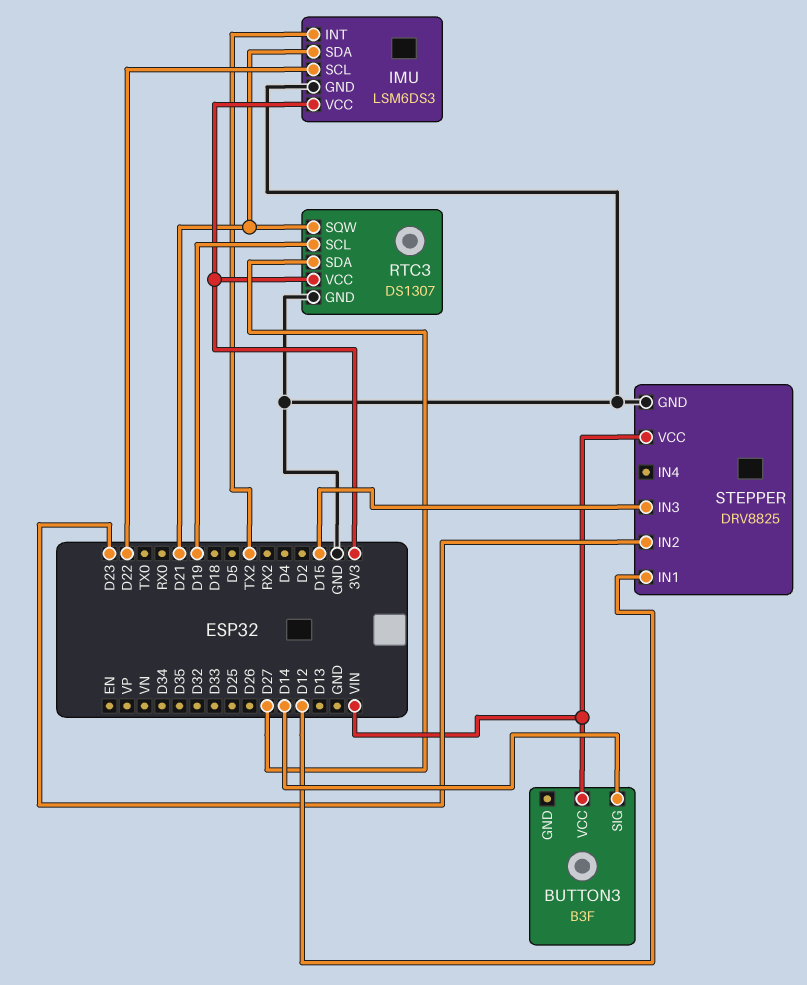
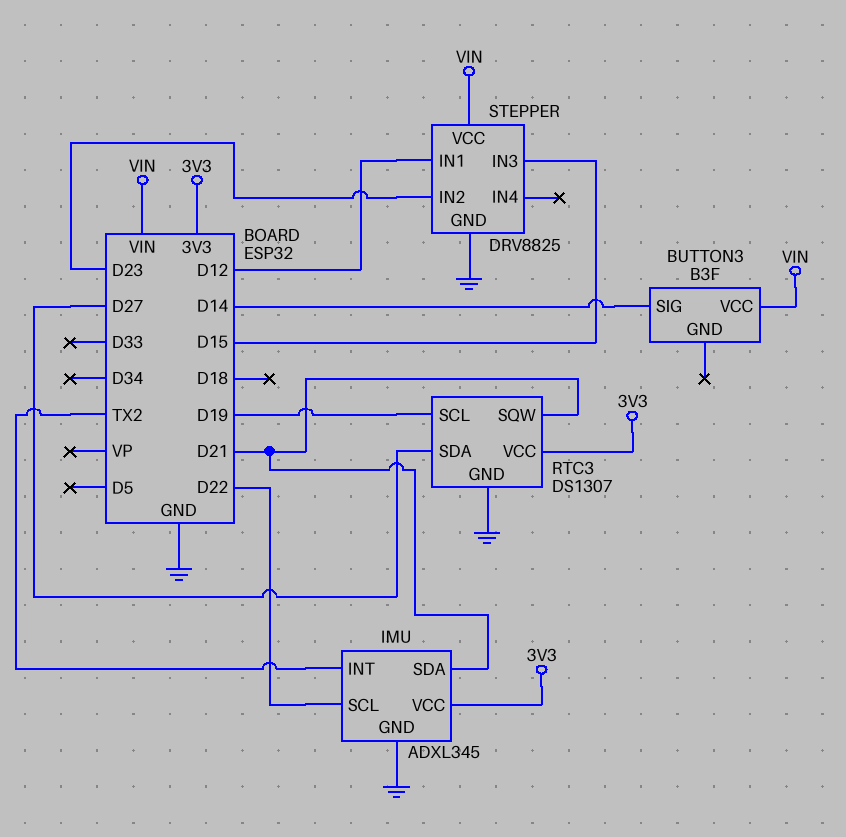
IMU: LSM6DS3 -> ADXL345

